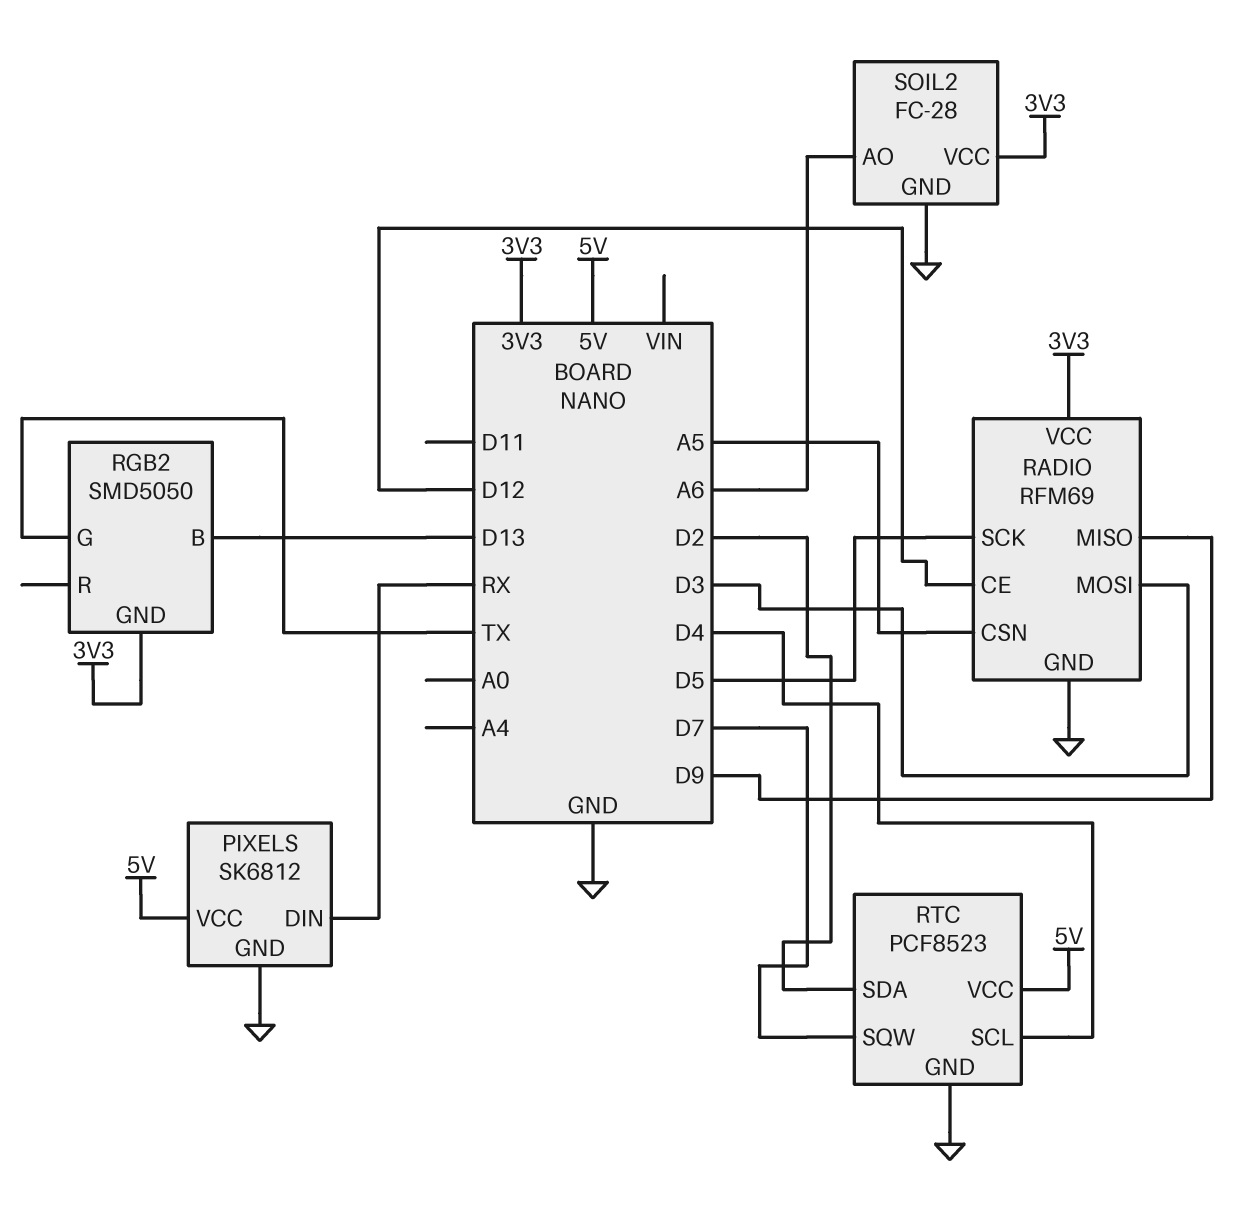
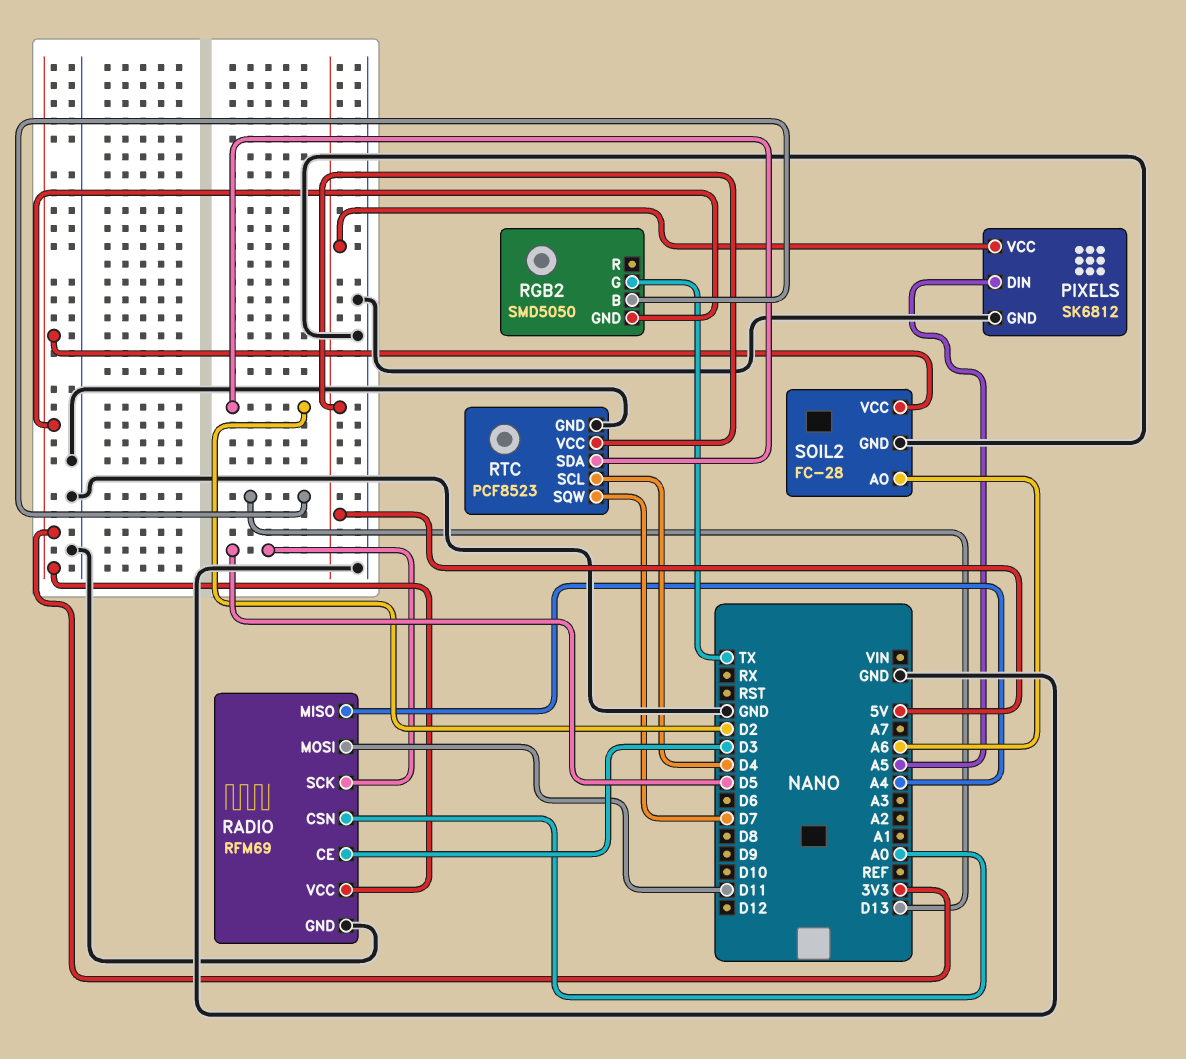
PIXELS pin DIN: RX -> A5
RADIO pin CE: D12 -> D3
RADIO pin CSN: A5 -> A0
RADIO pin MISO: D9 -> A4
RADIO pin MOSI: D3 -> D11

